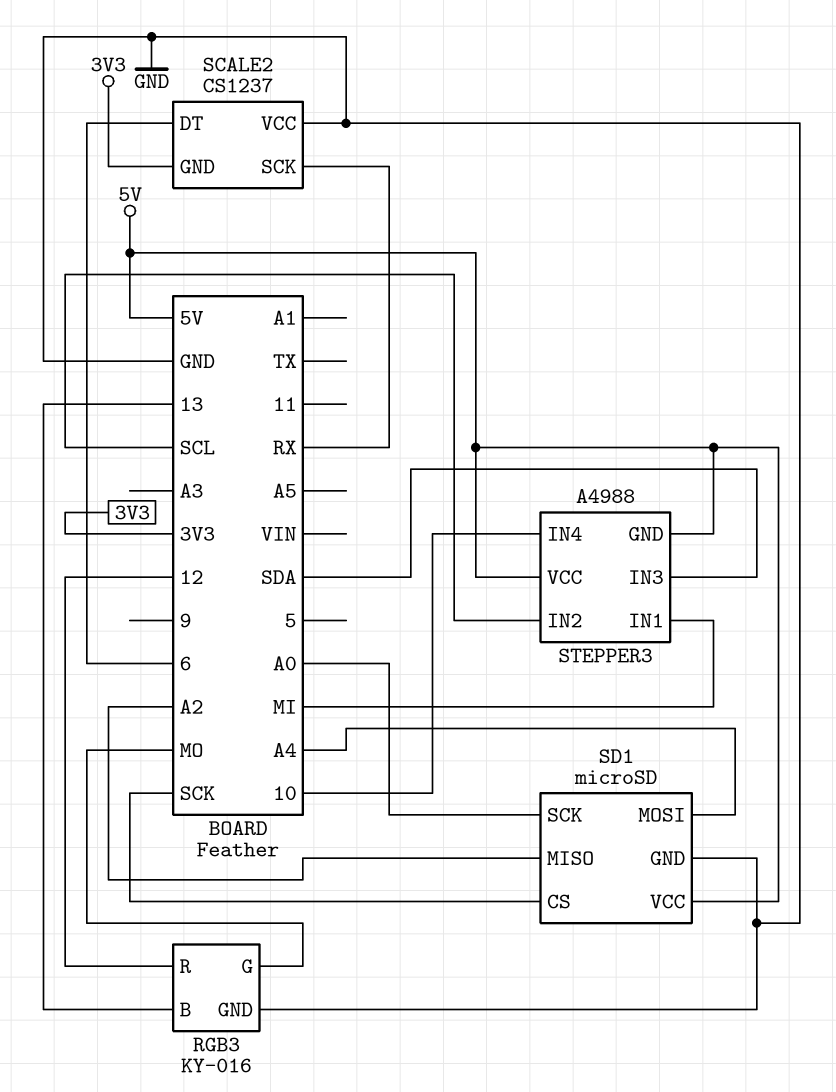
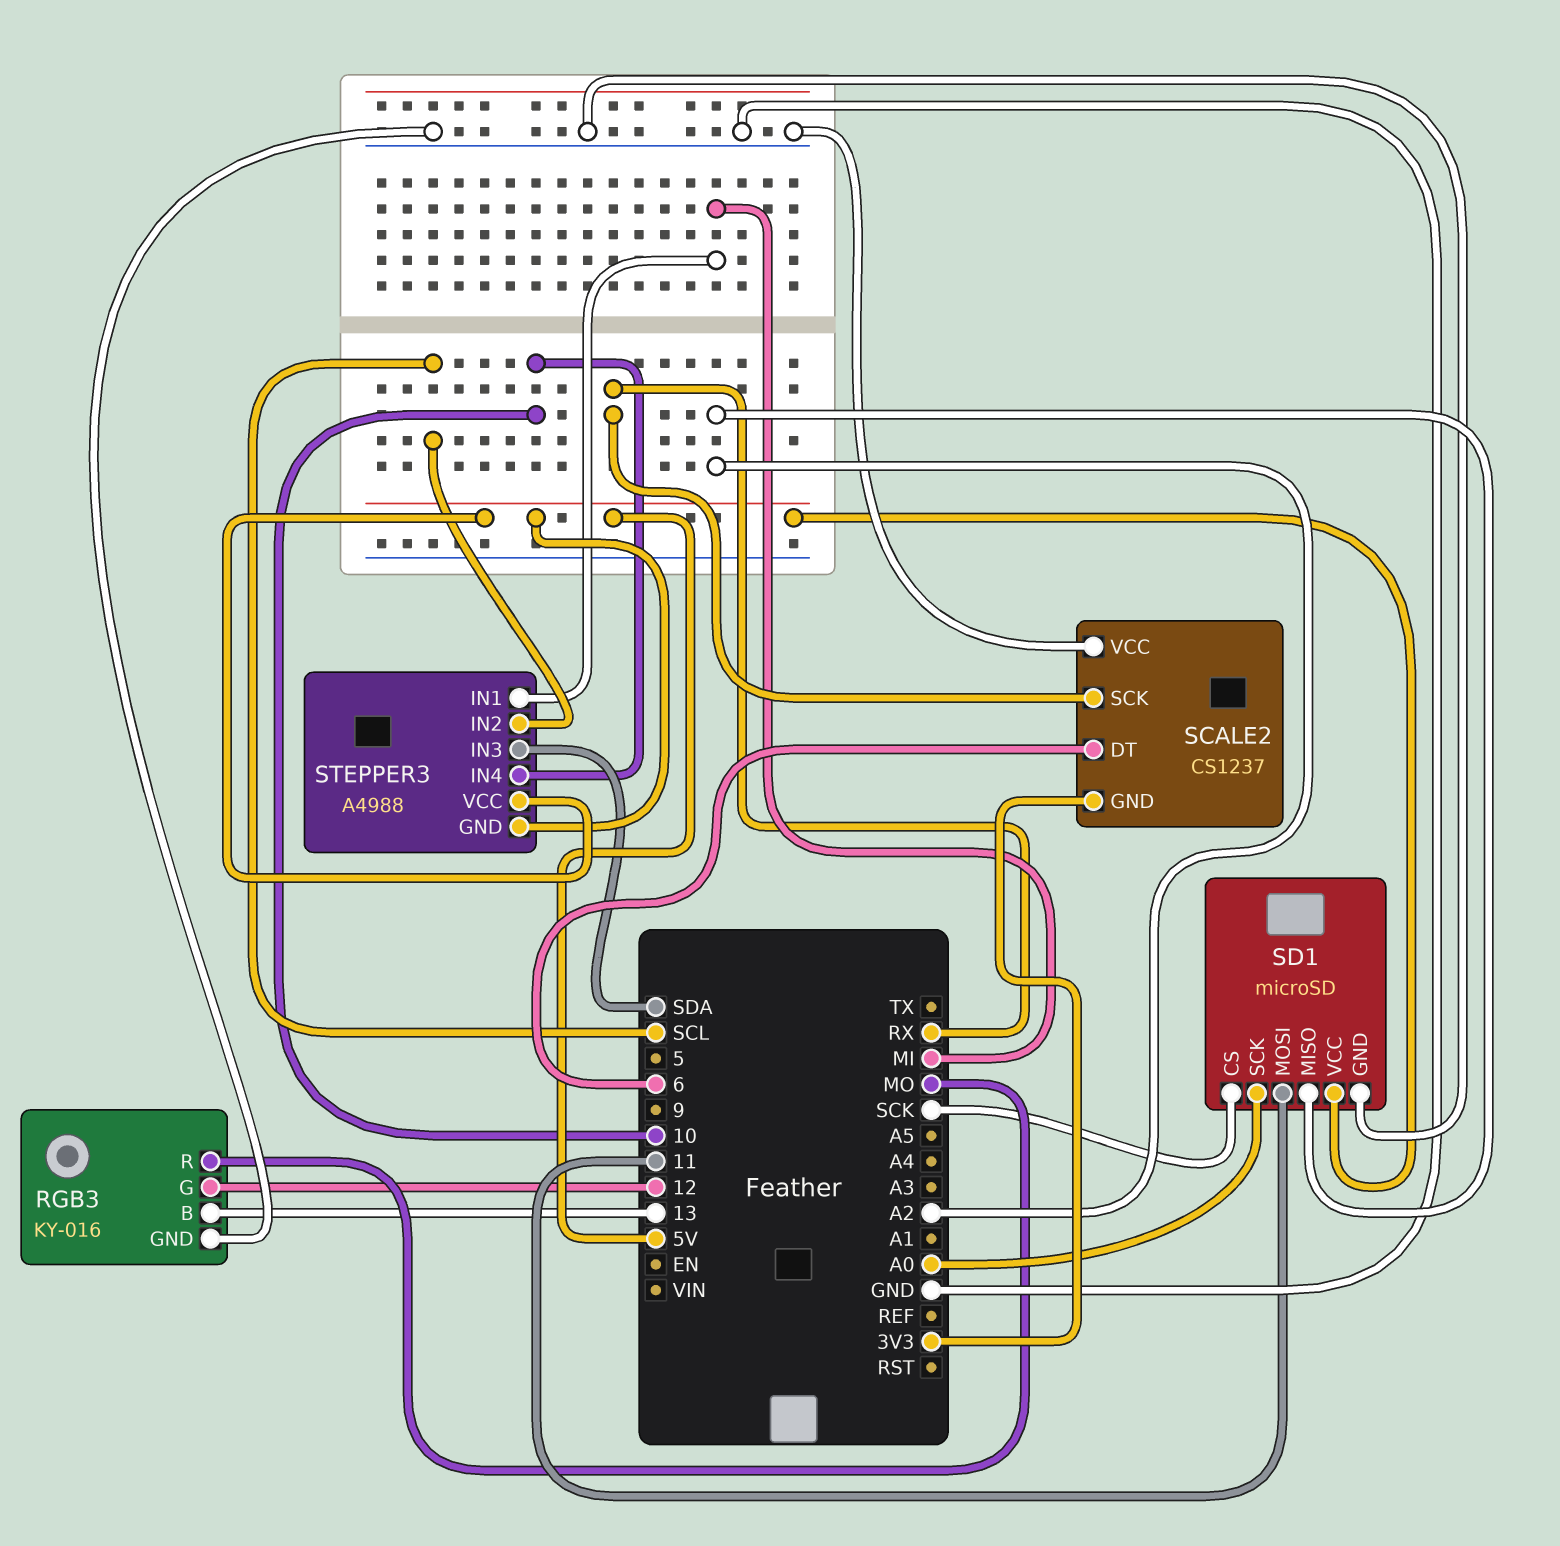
RGB3 pin G: MO -> 12
RGB3 pin R: 12 -> MO
SD1 pin MOSI: A4 -> 11

